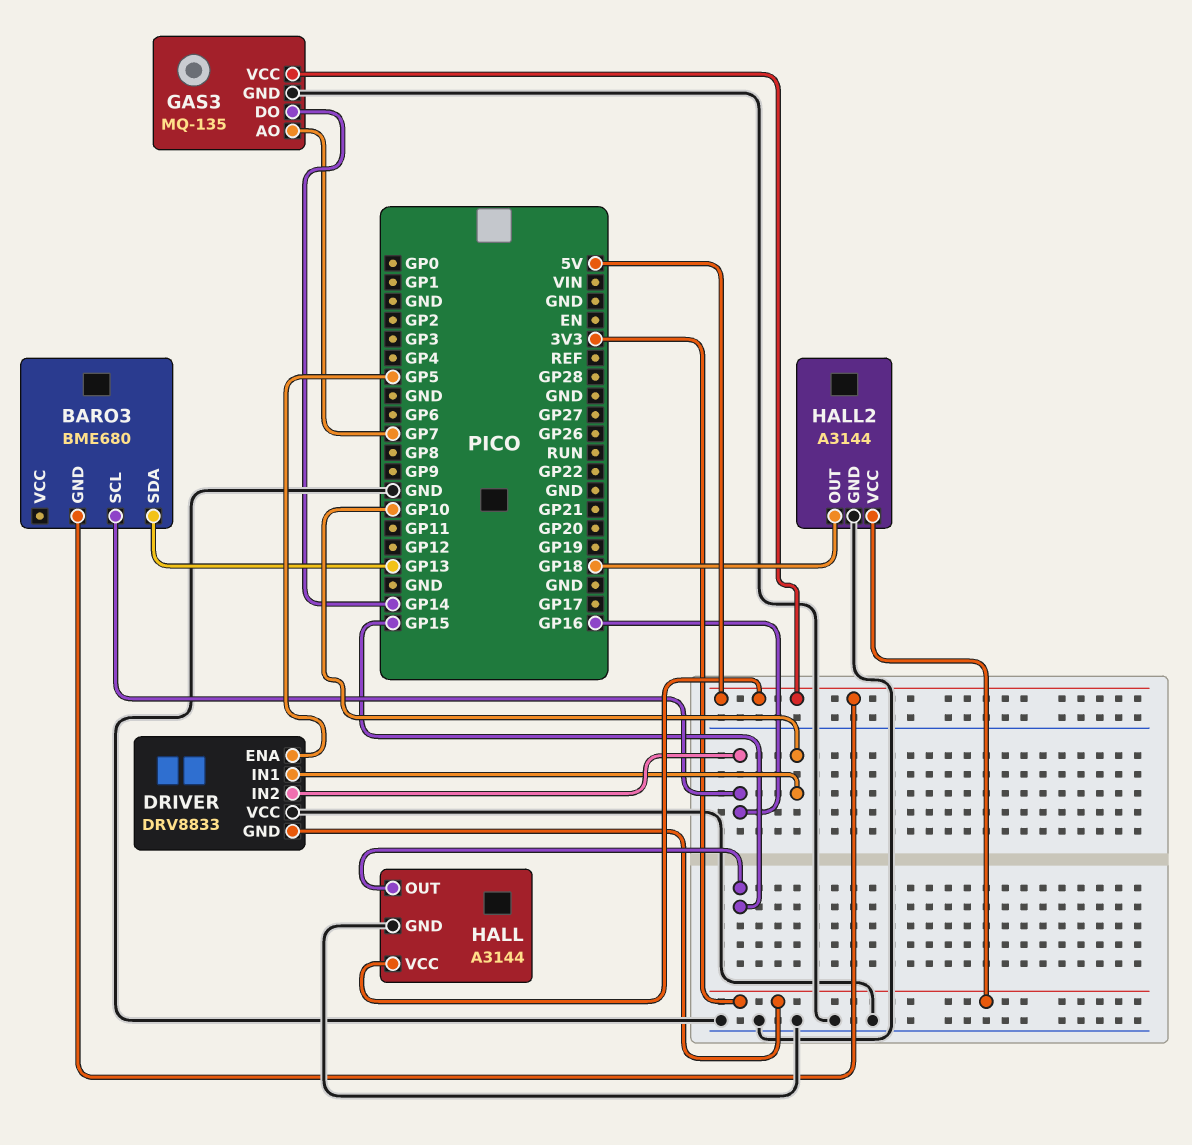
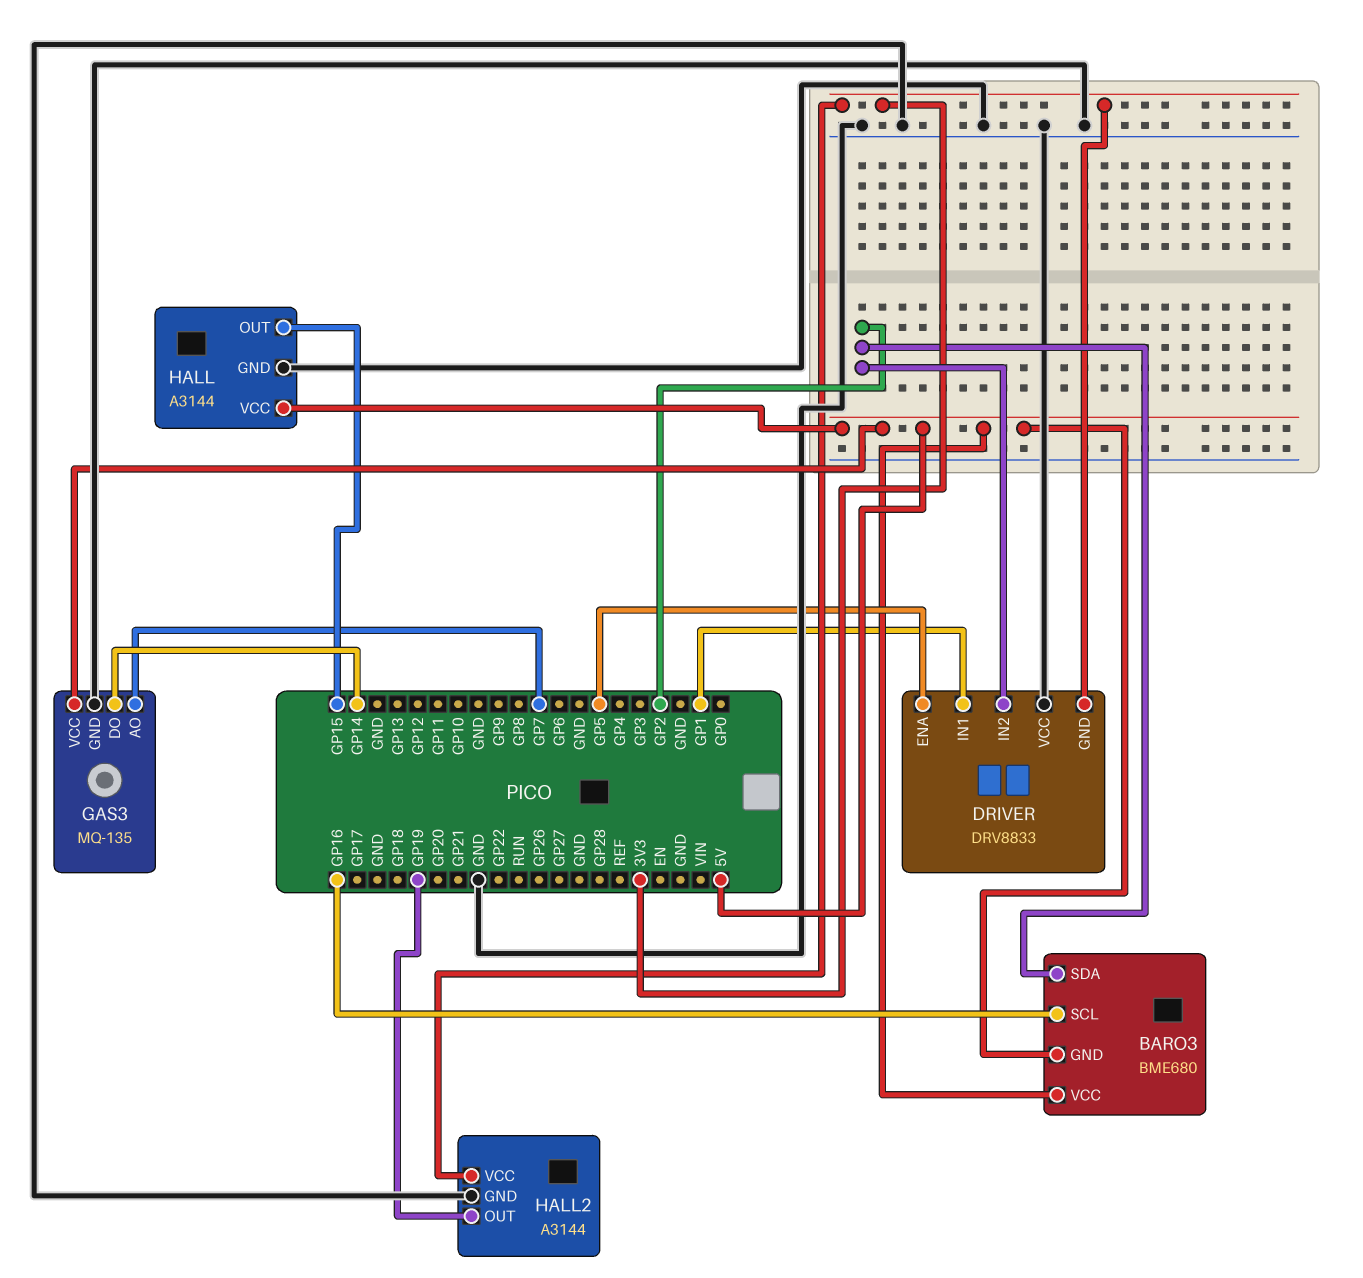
BARO3 pin SDA: GP13 -> GP2
BARO3 pin VCC: none -> 5V
DRIVER pin IN1: GP10 -> GP1
DRIVER pin IN2: GP16 -> GP2
HALL2 pin OUT: GP18 -> GP19

